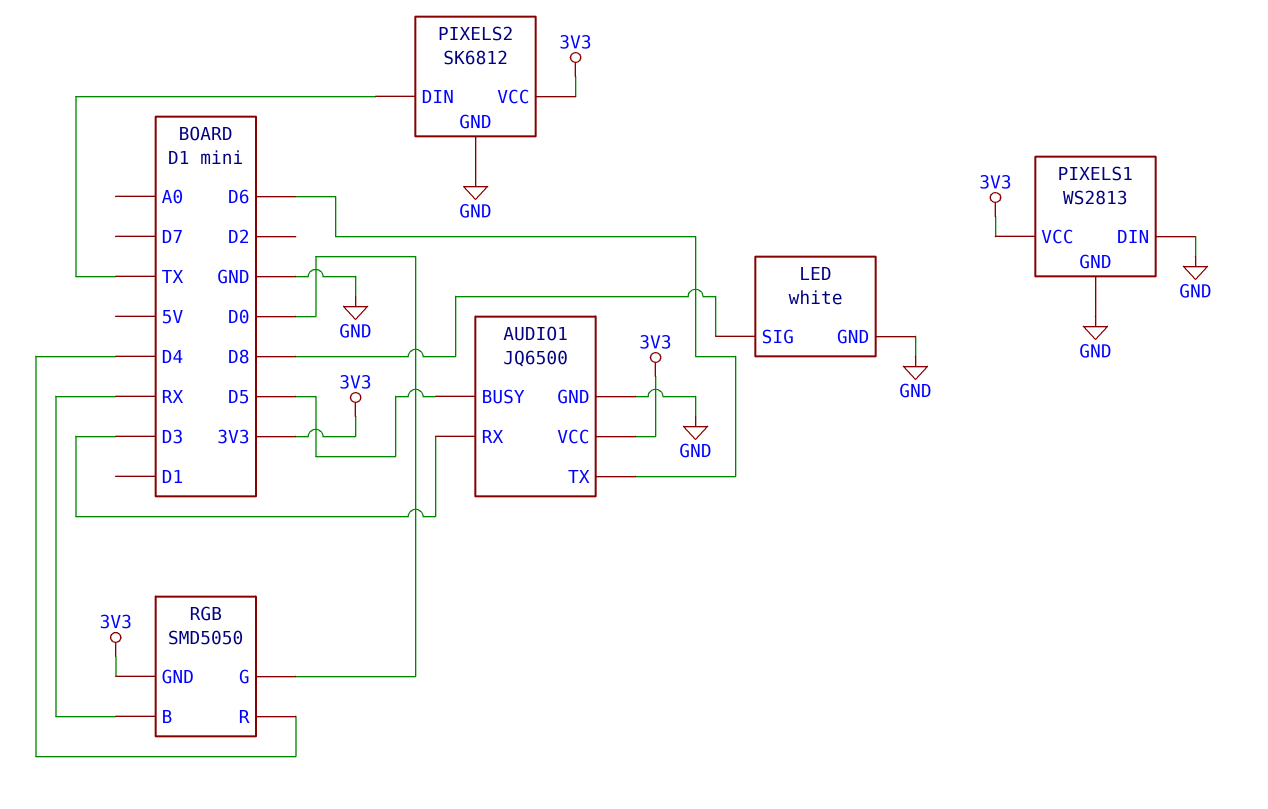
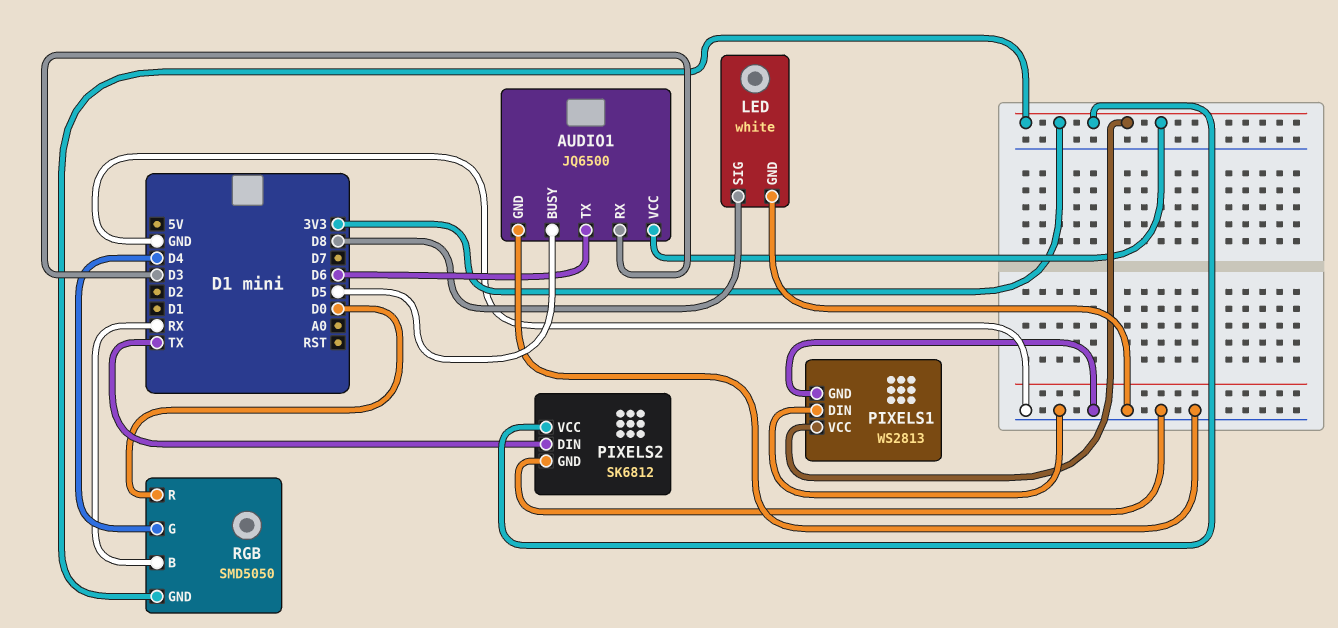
RGB pin G: D0 -> D4
RGB pin R: D4 -> D0

